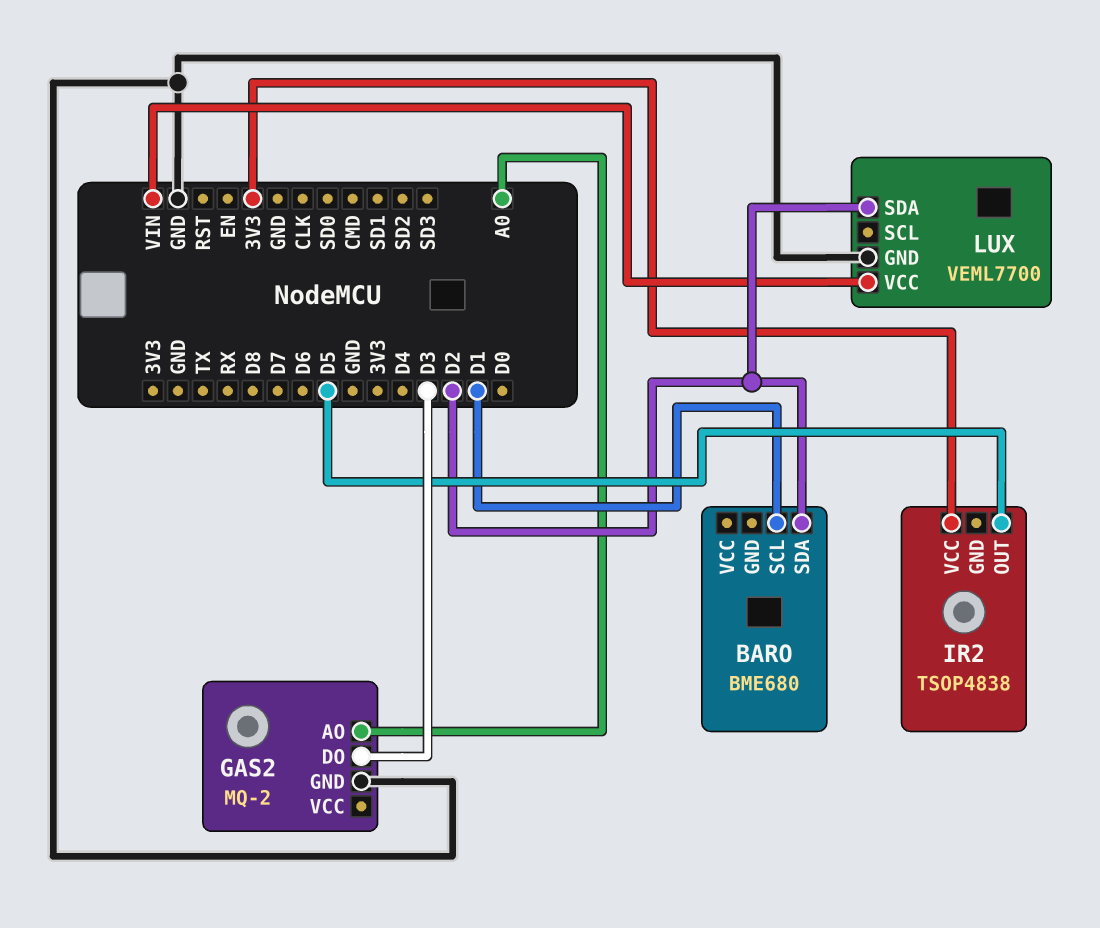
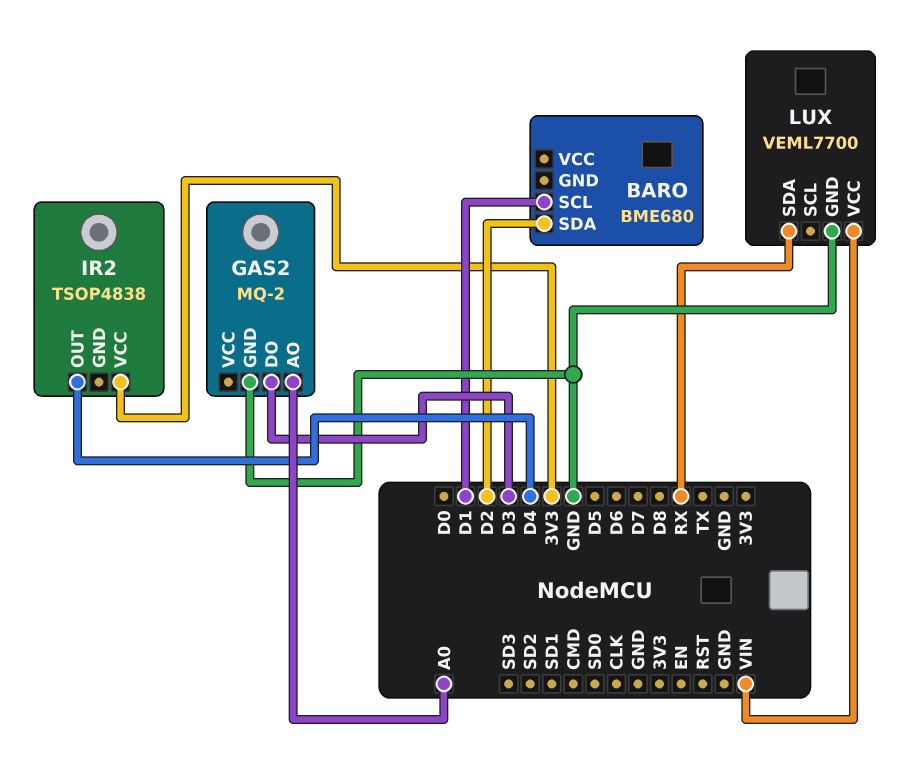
IR2 pin OUT: D5 -> D4
LUX pin SDA: D2 -> RX

